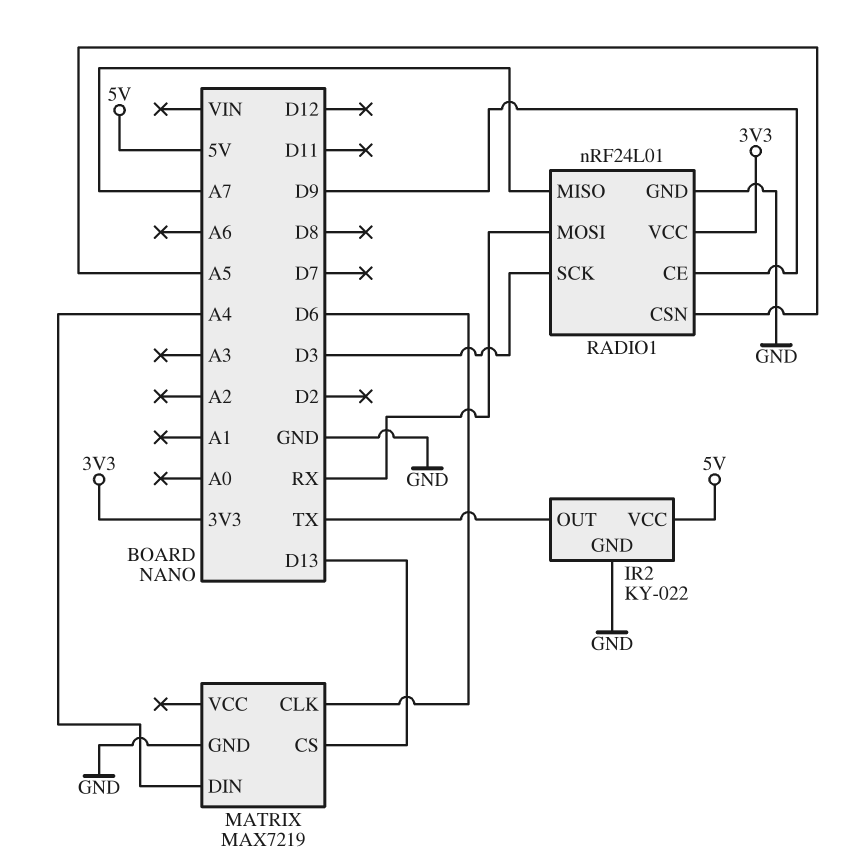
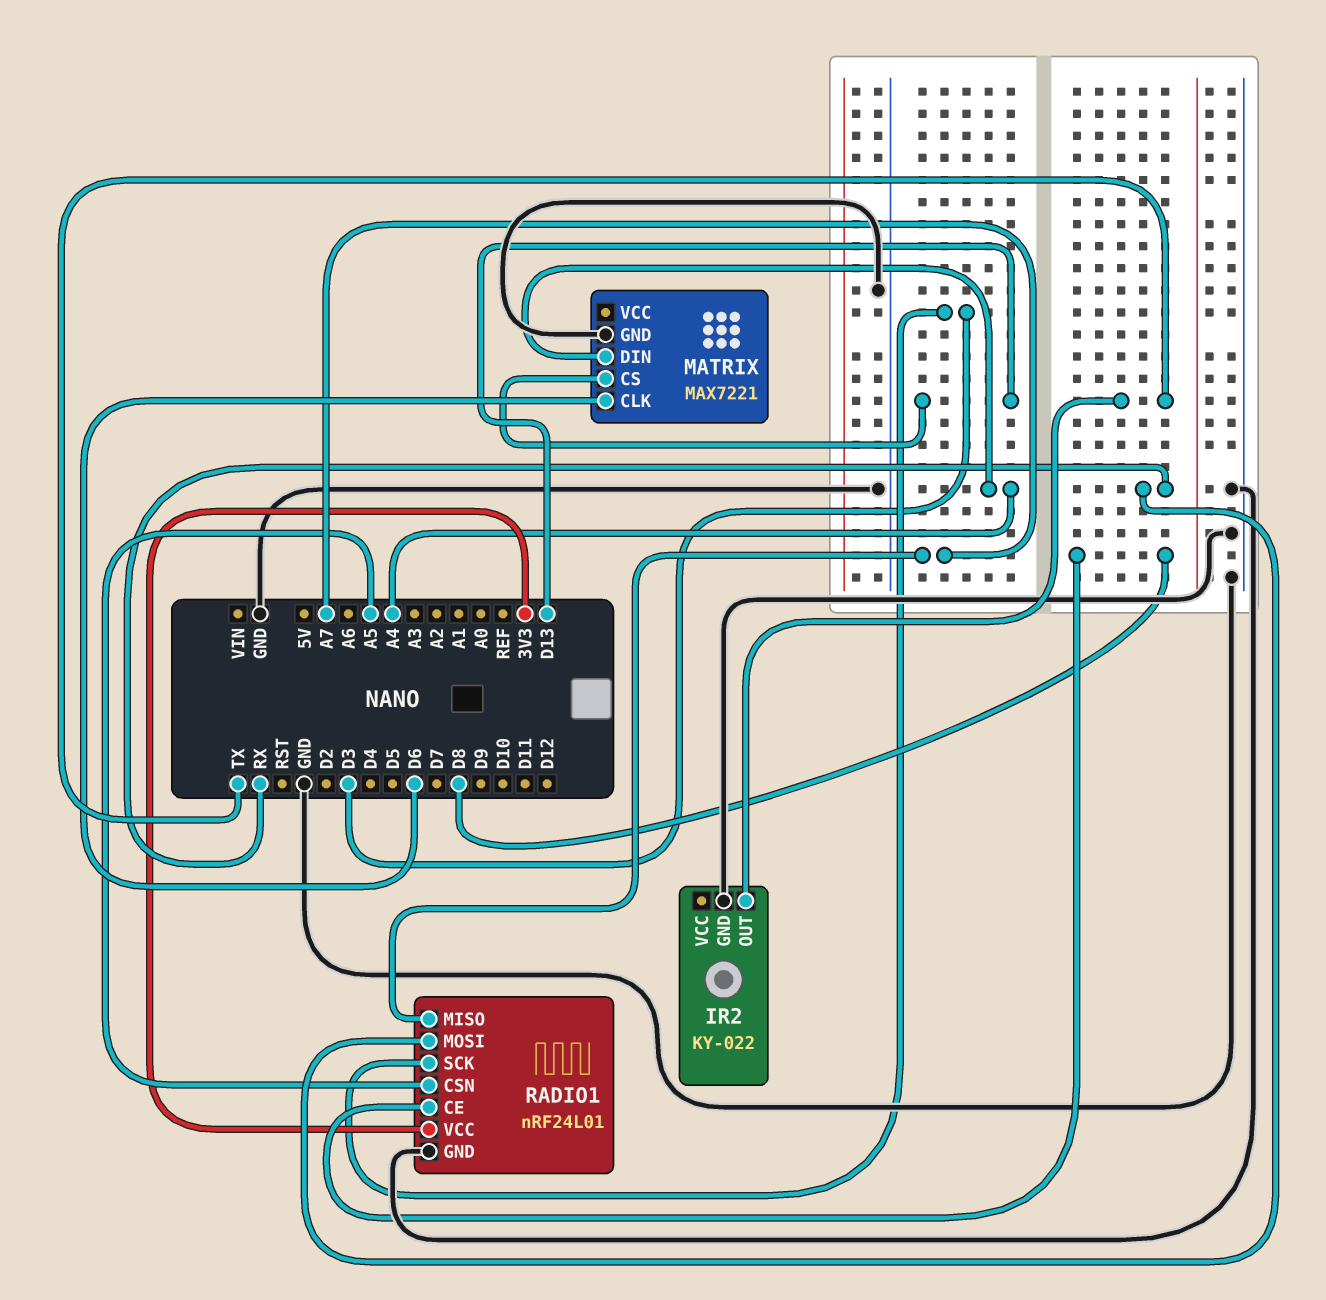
IR2 pin VCC: 5V -> none
MATRIX: MAX7219 -> MAX7221
RADIO1 pin CE: D9 -> D8

